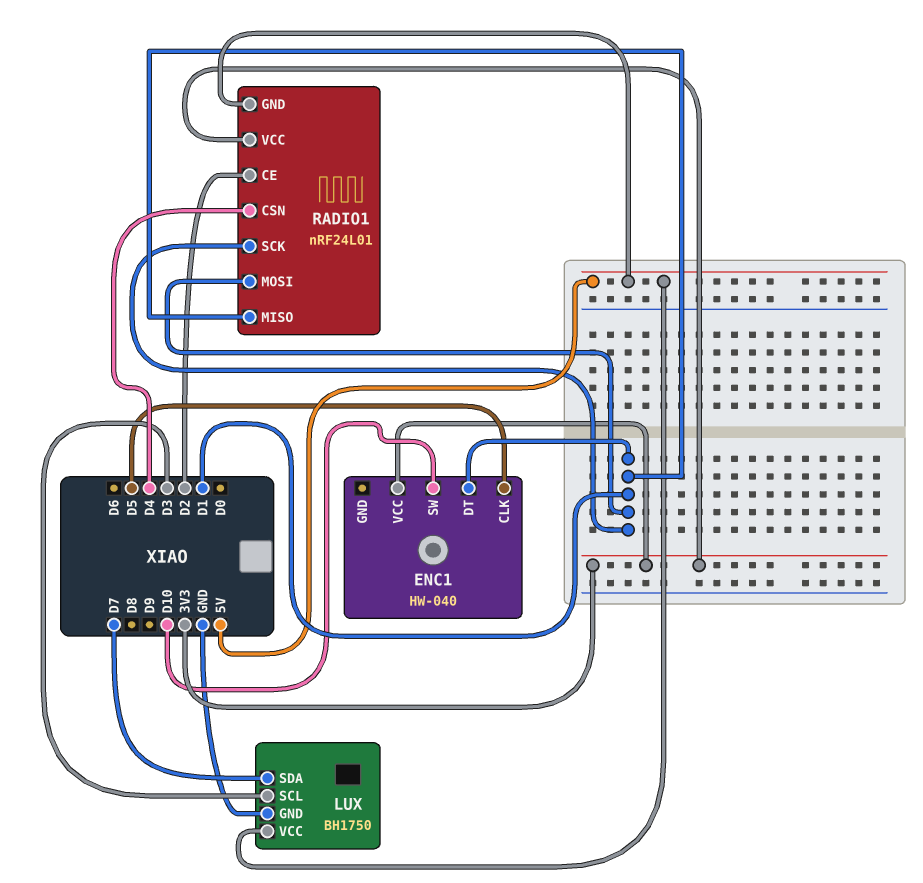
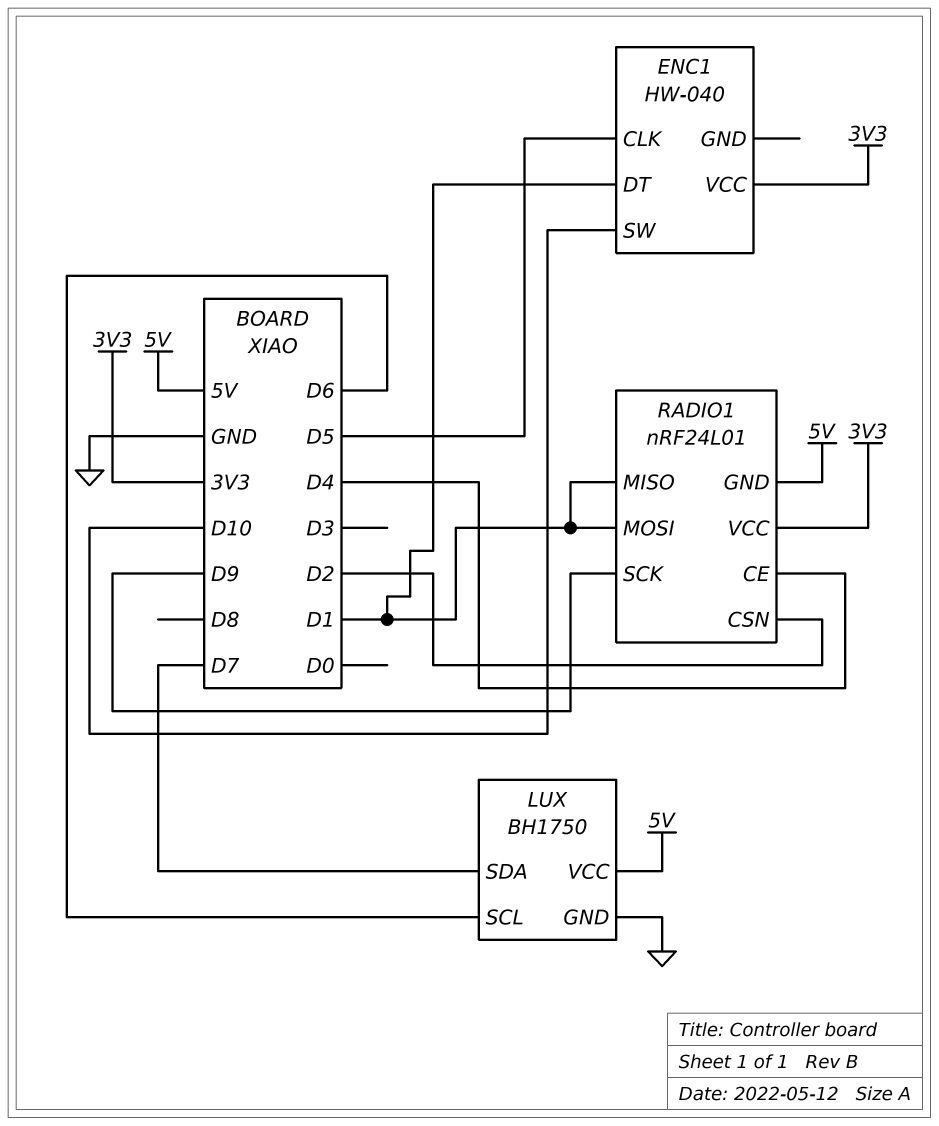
LUX pin SCL: D3 -> D6
RADIO1 pin CE: D2 -> D4
RADIO1 pin CSN: D4 -> D2
RADIO1 pin SCK: D1 -> D9

